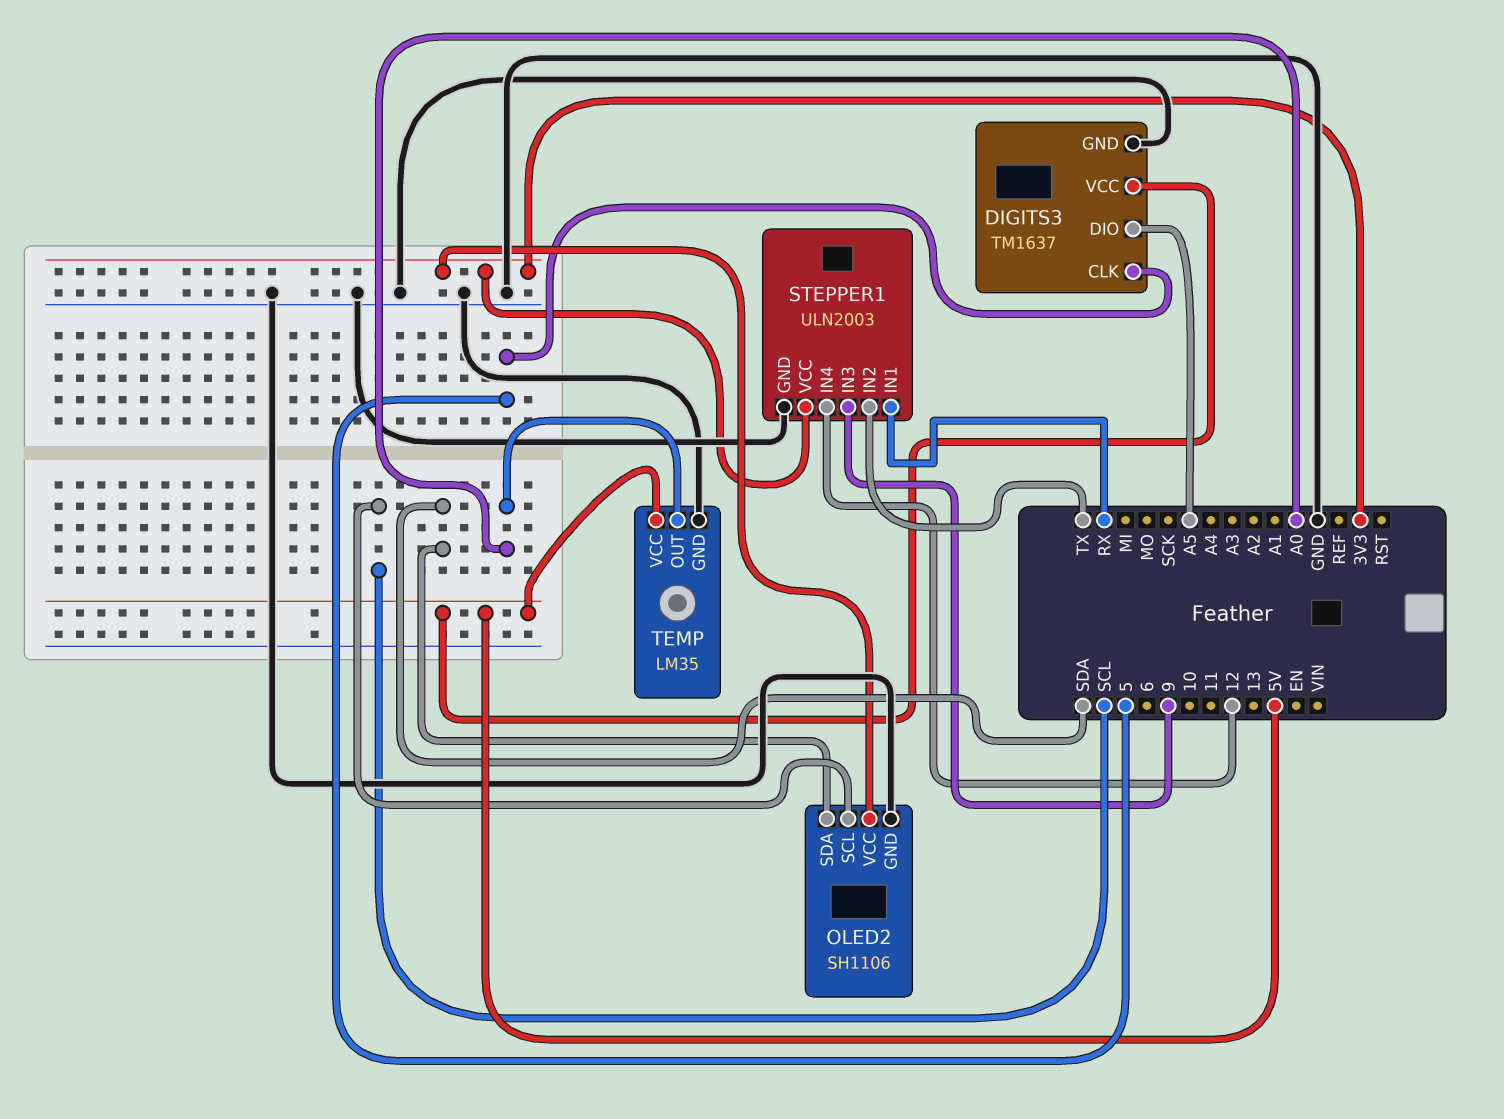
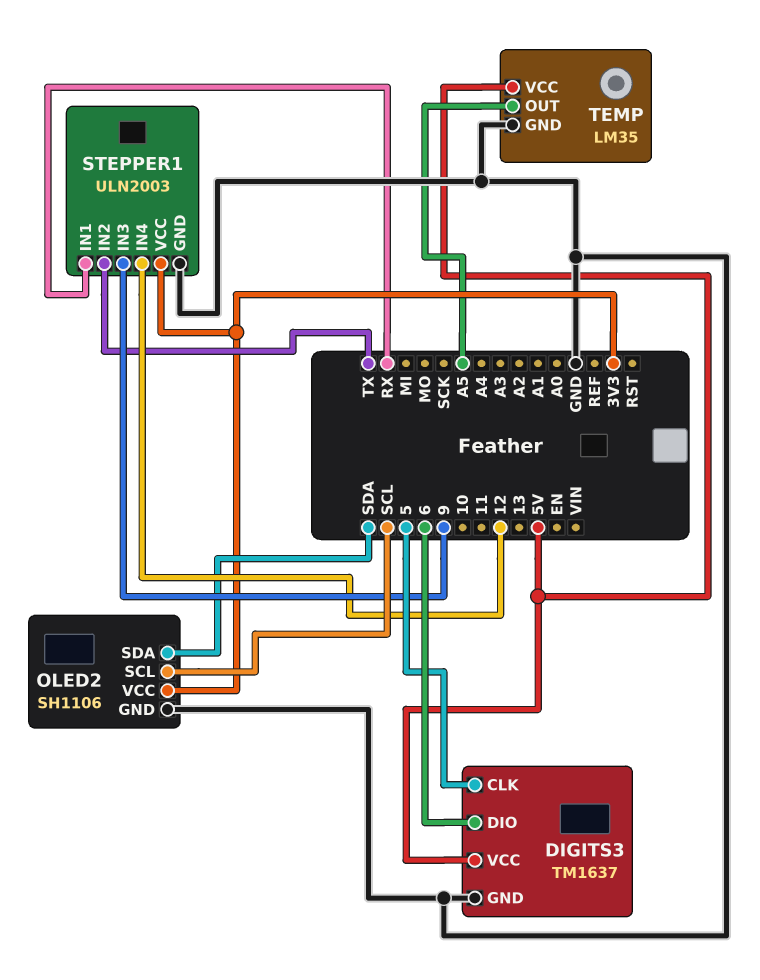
DIGITS3 pin DIO: A5 -> 6
TEMP pin OUT: A0 -> A5

